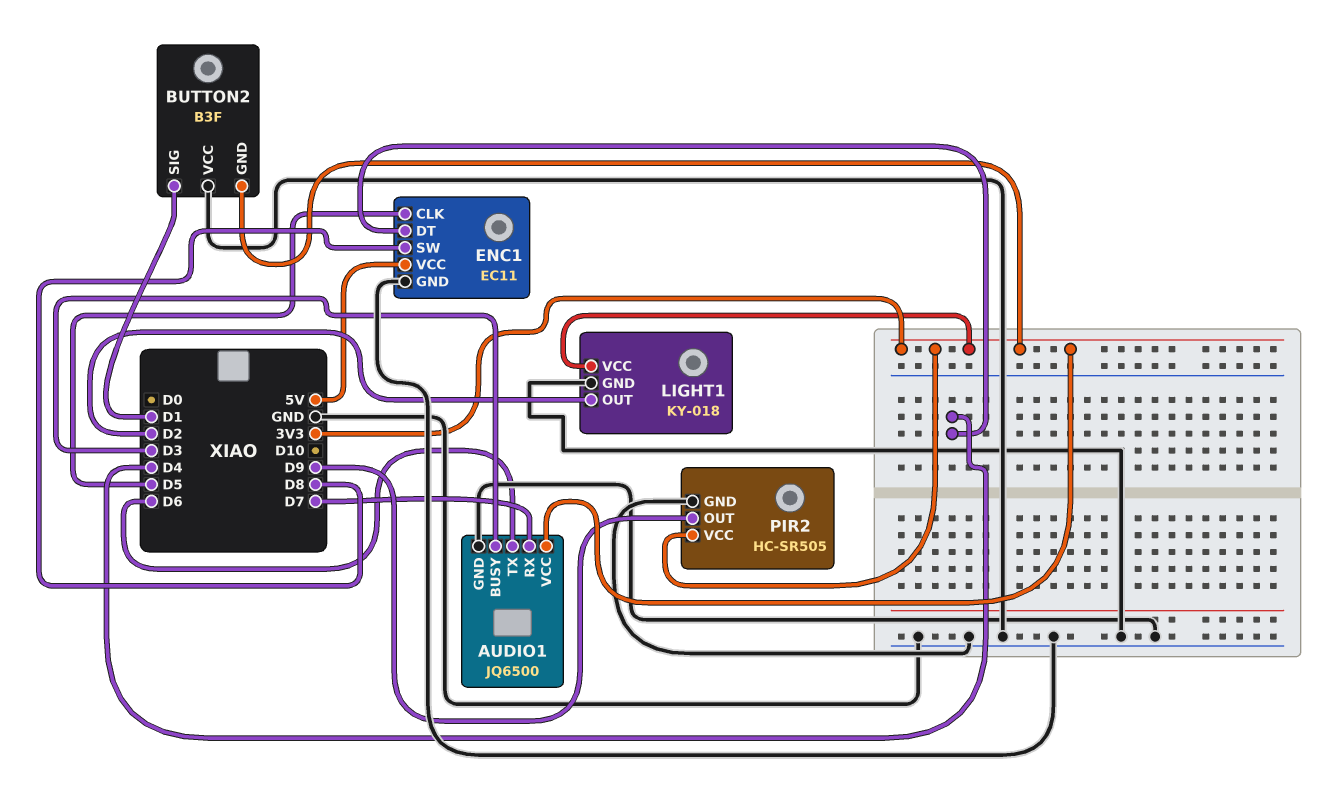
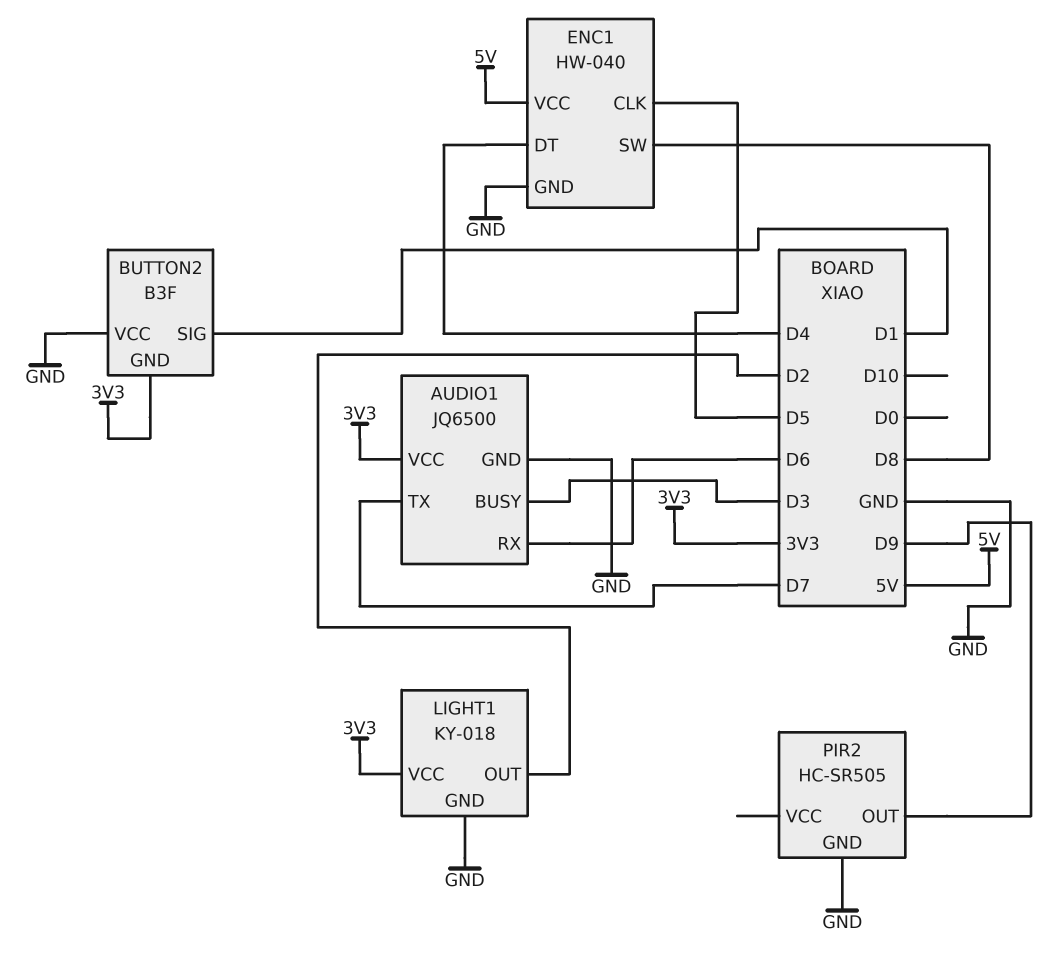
AUDIO1 pin RX: D7 -> D6
AUDIO1 pin TX: D6 -> D7
ENC1: EC11 -> HW-040
PIR2 pin VCC: 3V3 -> none

